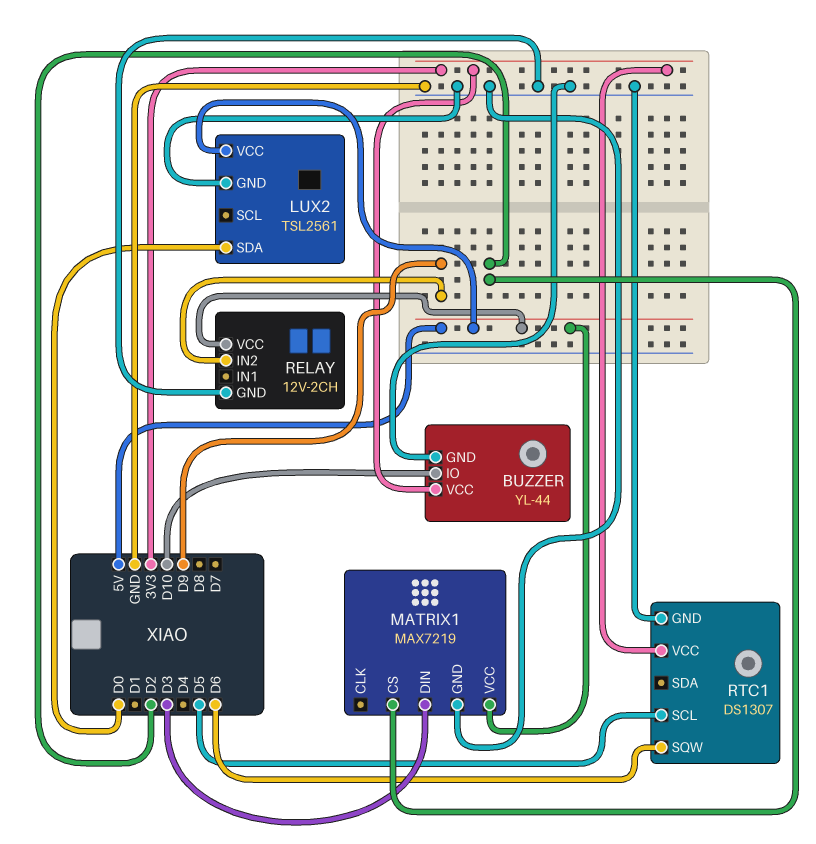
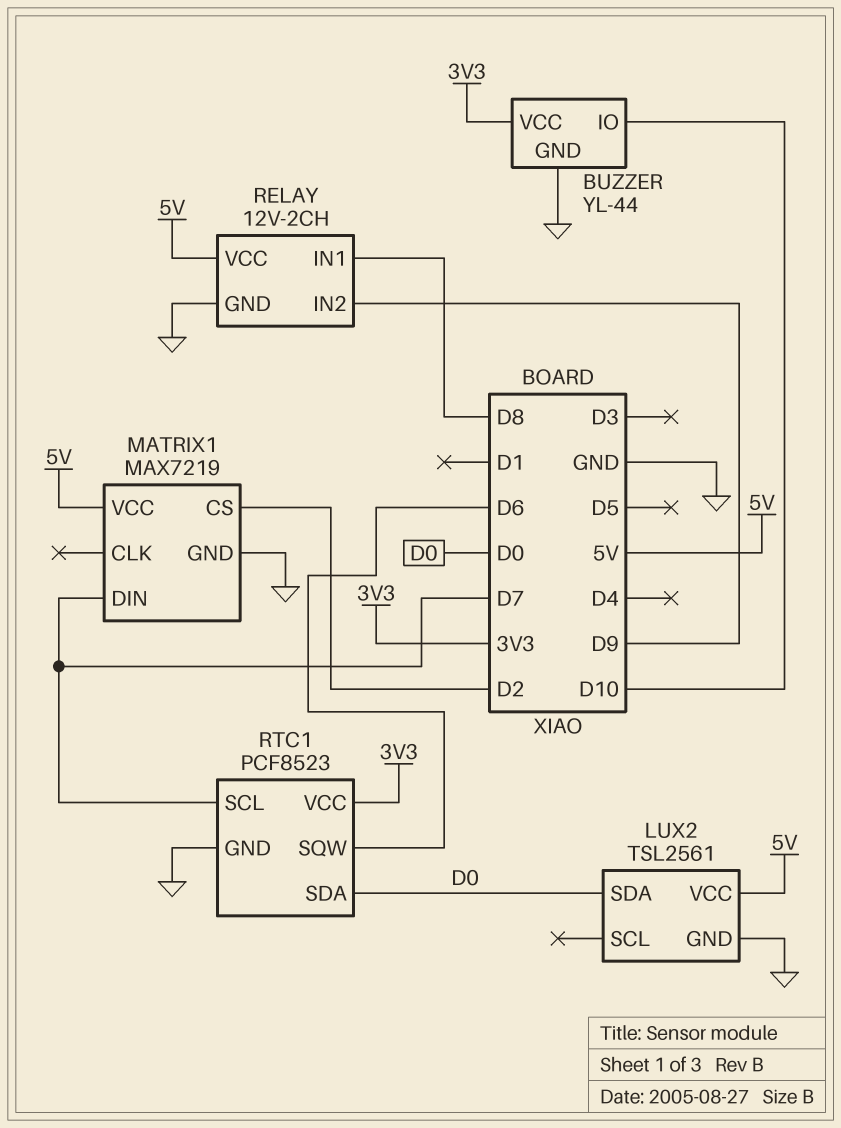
MATRIX1 pin DIN: D3 -> D7
RELAY pin IN1: none -> D8
RTC1: DS1307 -> PCF8523
RTC1 pin SCL: D5 -> D7
RTC1 pin SDA: none -> D0

